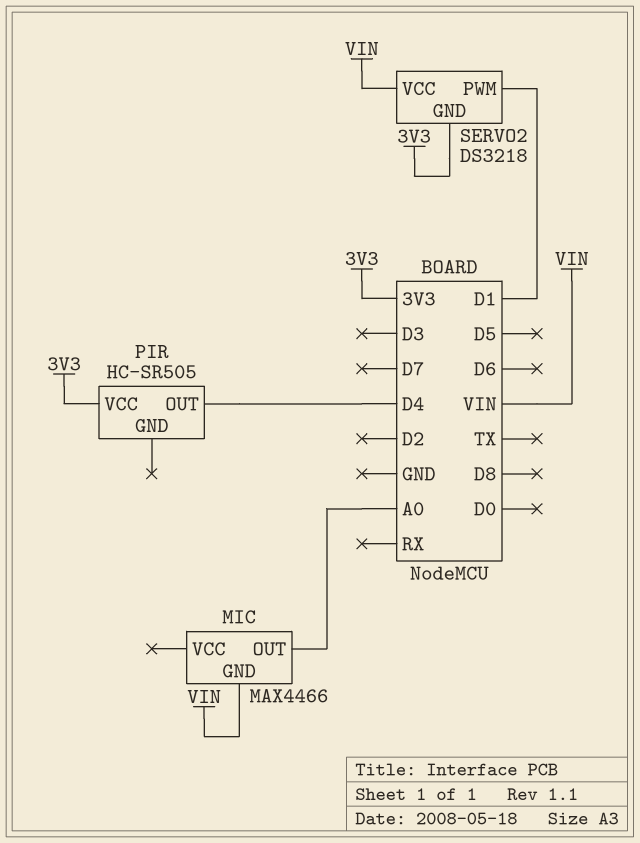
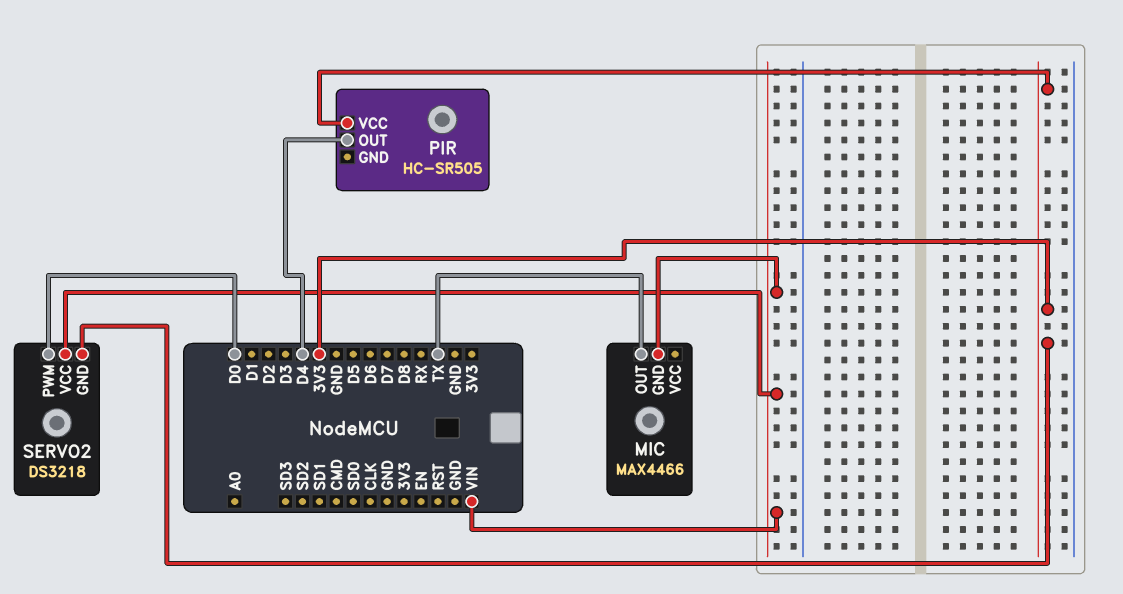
MIC pin OUT: A0 -> TX
SERVO2 pin PWM: D1 -> D0

